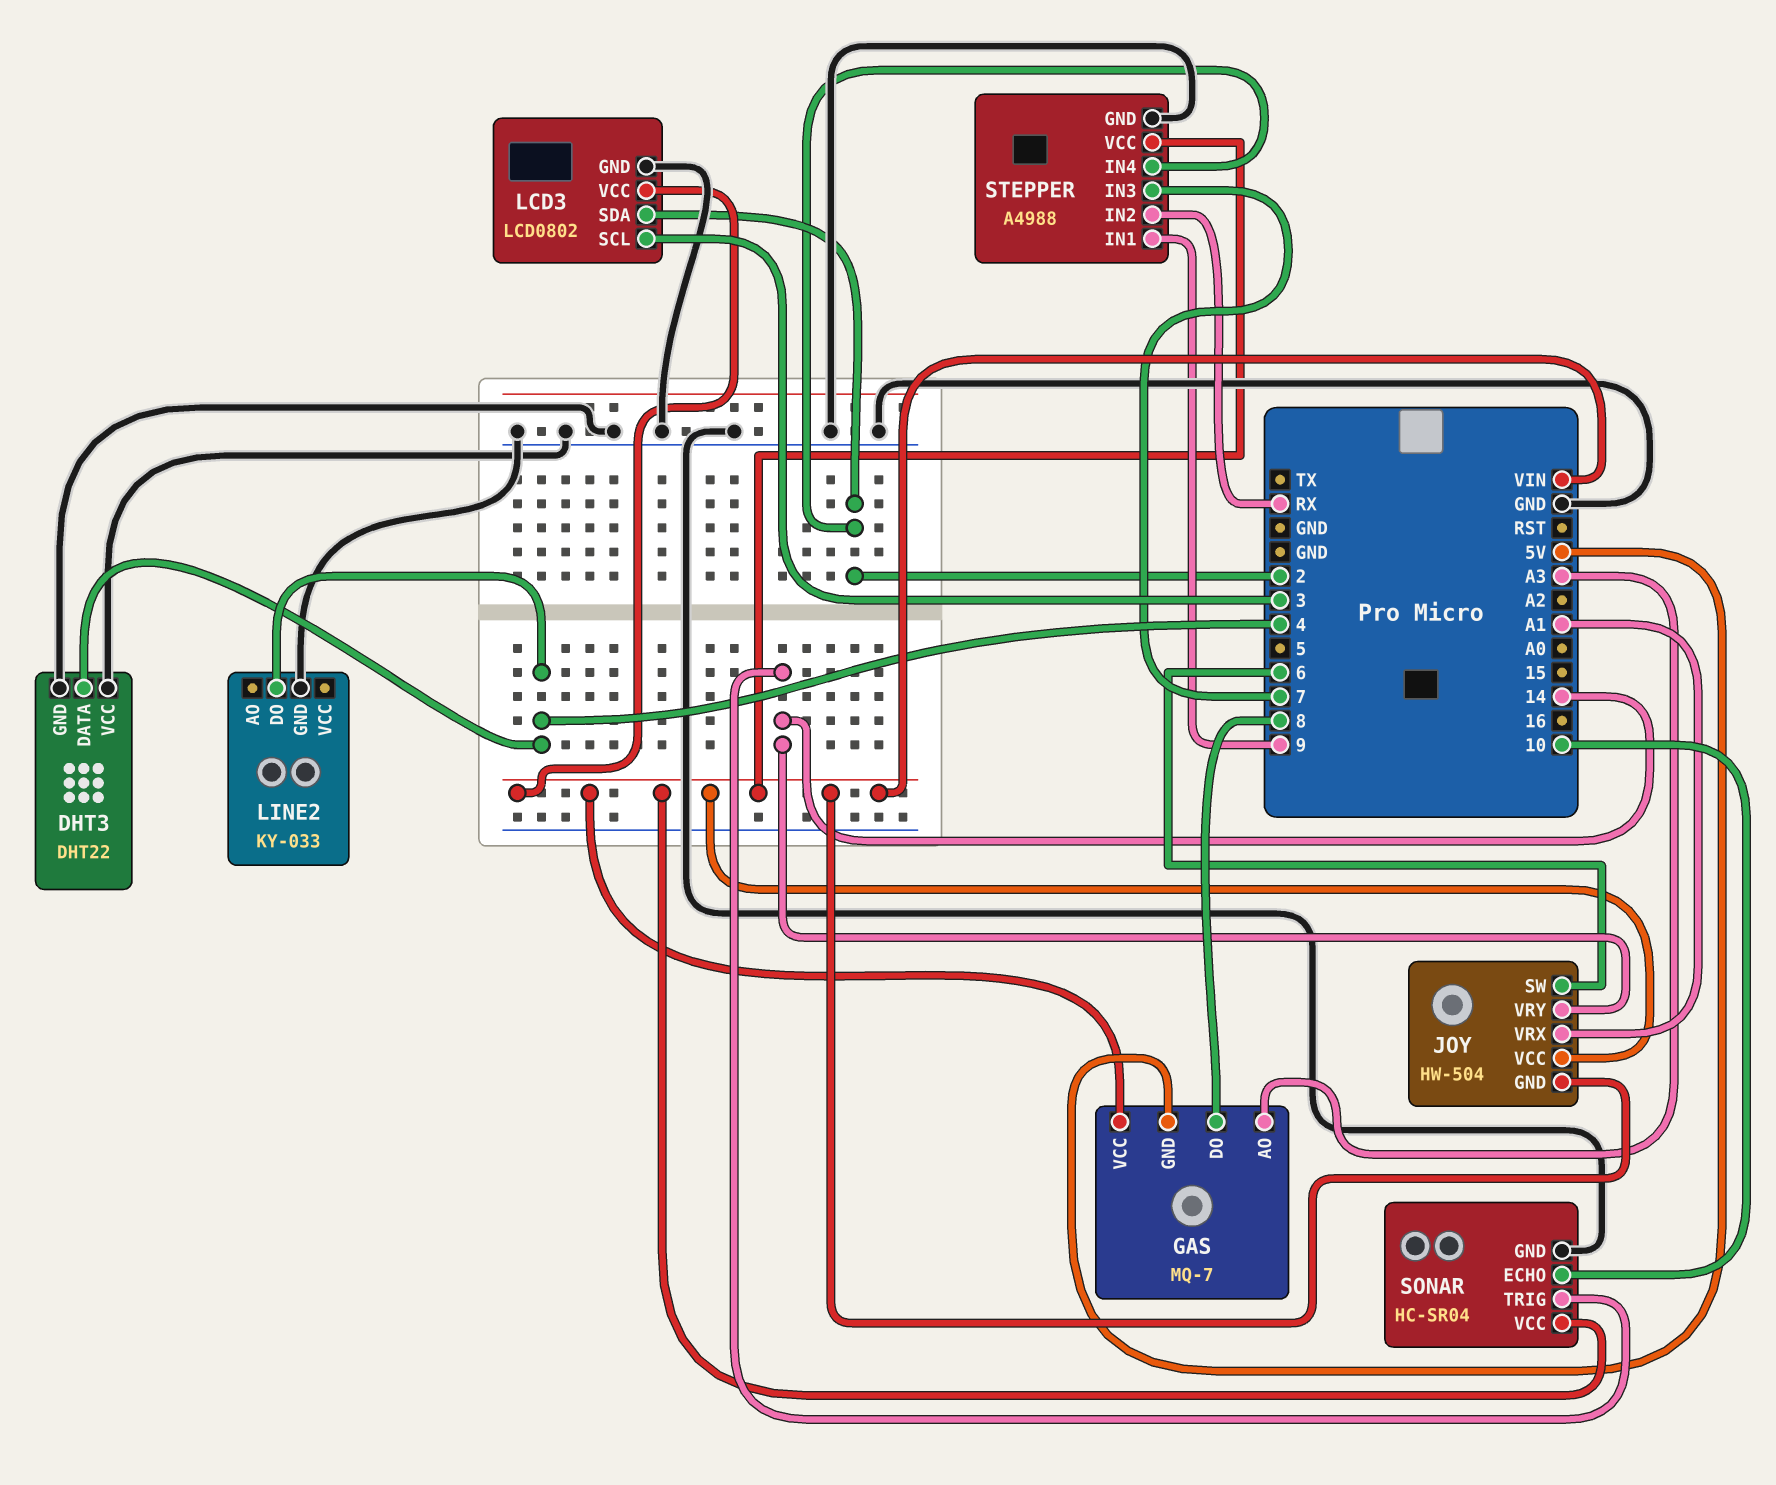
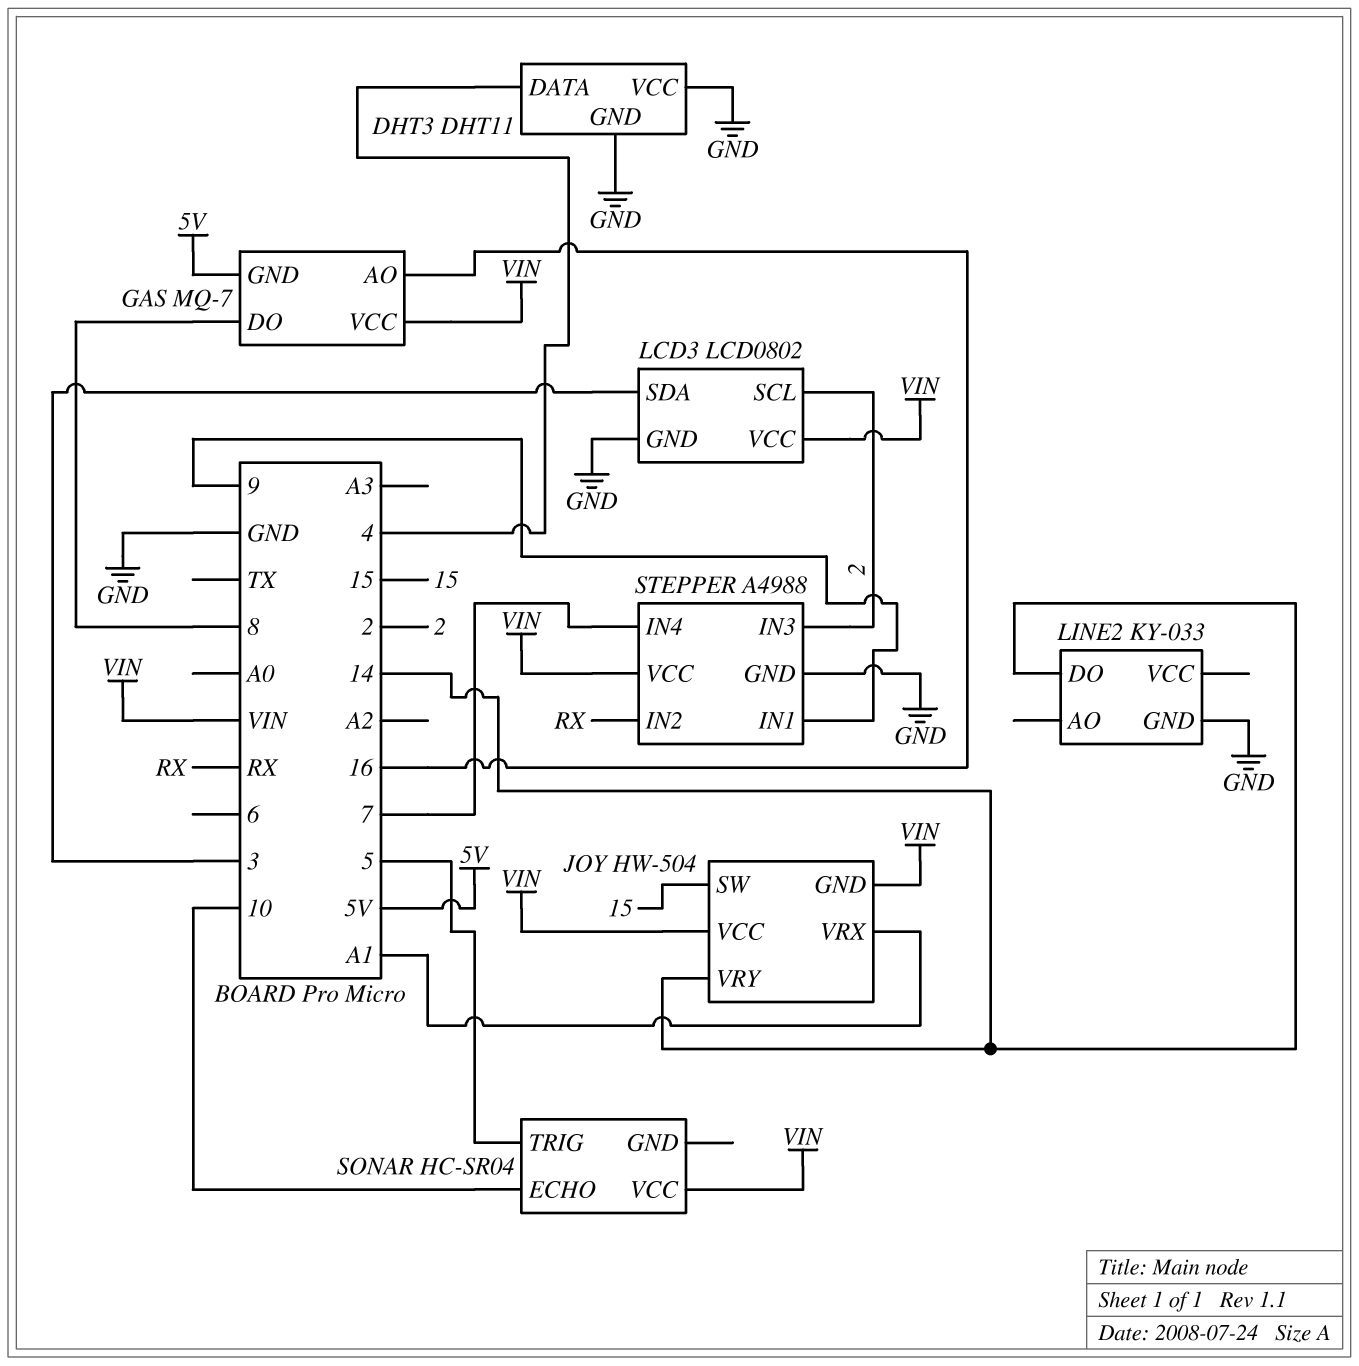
DHT3: DHT22 -> DHT11
GAS pin AO: A3 -> 16
JOY pin SW: 6 -> 15
LCD3 pin SCL: 3 -> 2
LCD3 pin SDA: 2 -> 3
LINE2 pin DO: 4 -> 14
SONAR pin GND: GND -> none
SONAR pin TRIG: 14 -> 5
STEPPER pin IN3: 7 -> 2
STEPPER pin IN4: 2 -> 7

